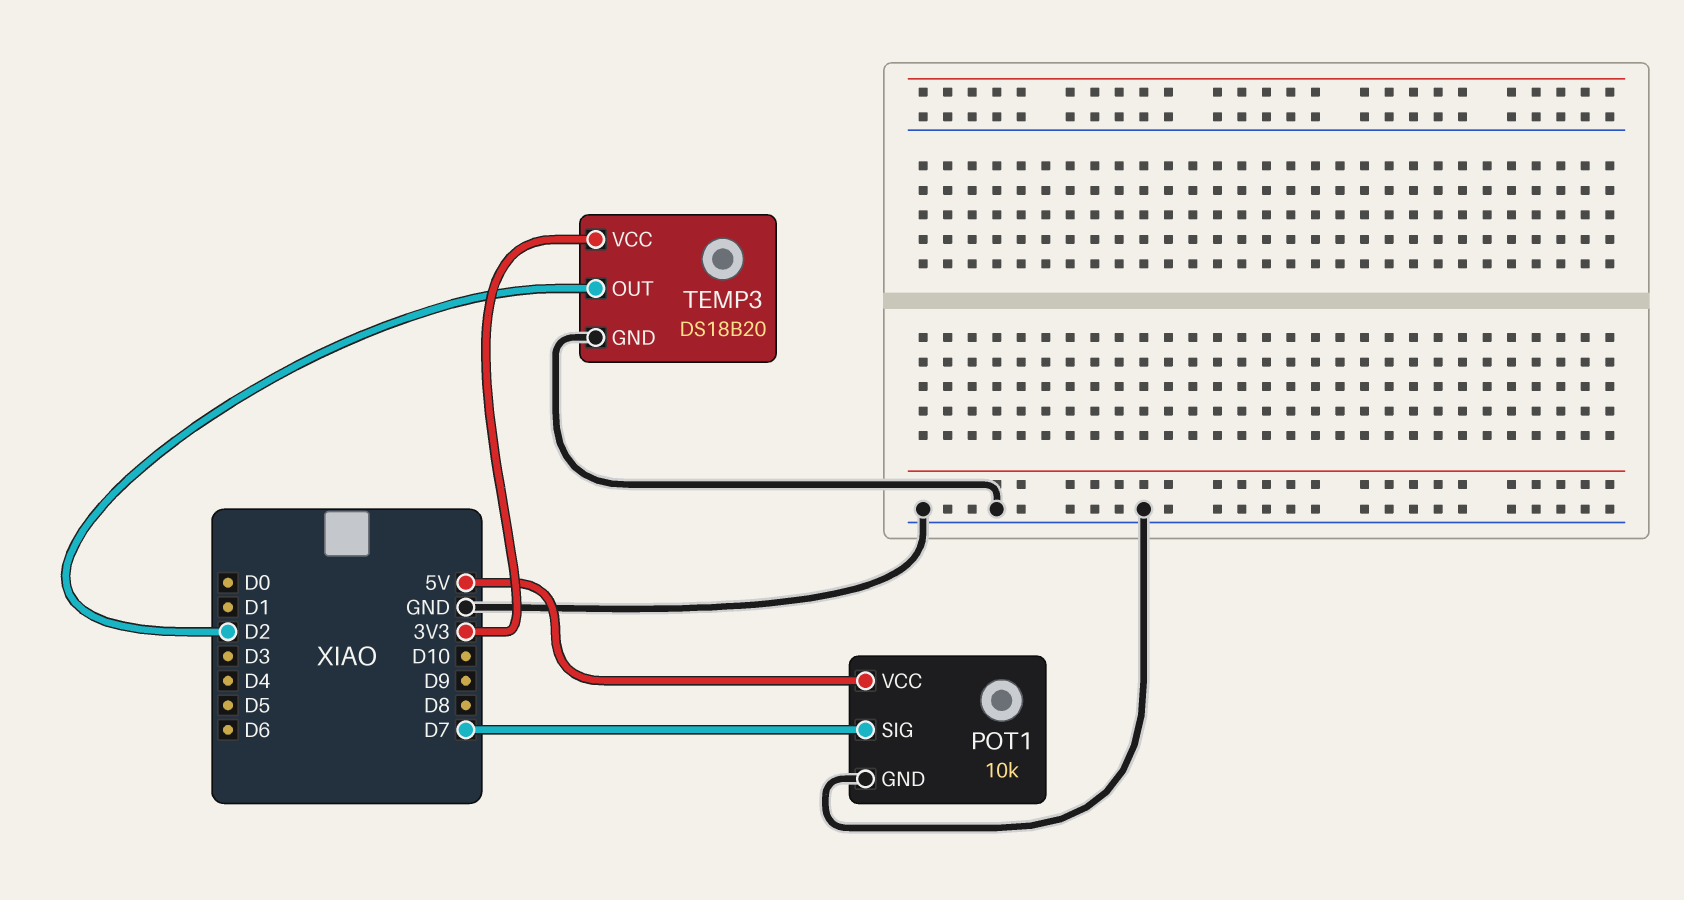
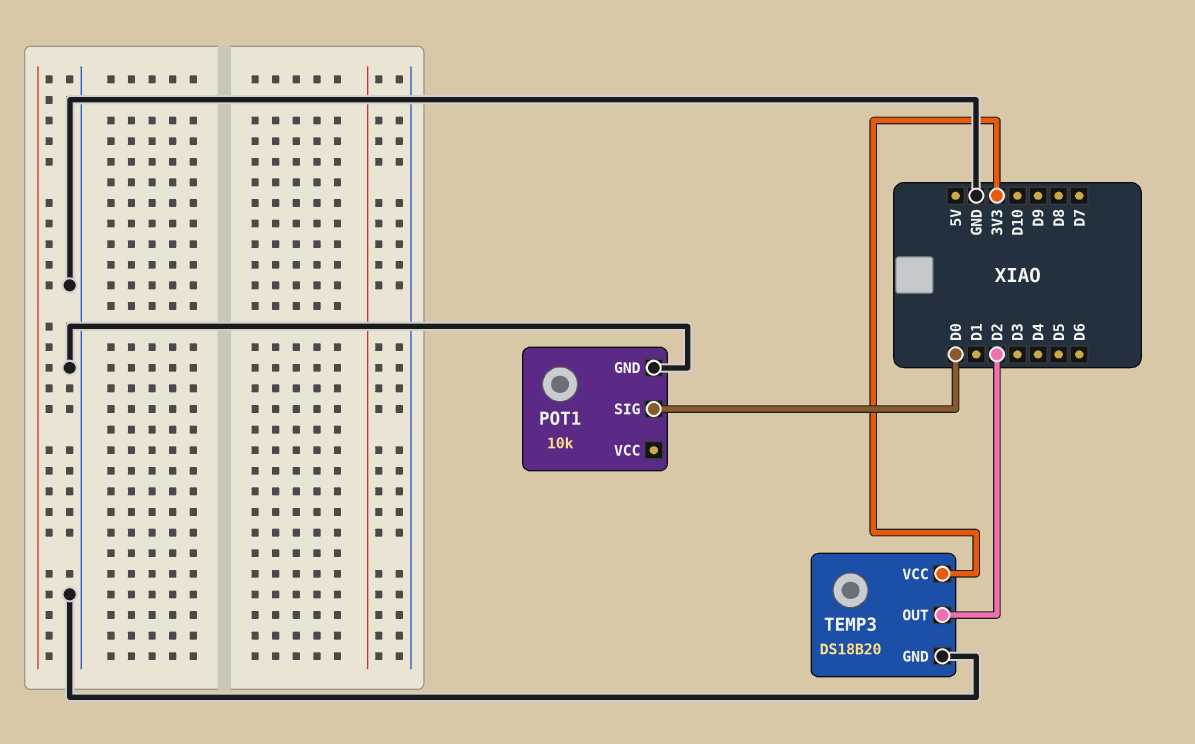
POT1 pin SIG: D7 -> D0
POT1 pin VCC: 5V -> none

